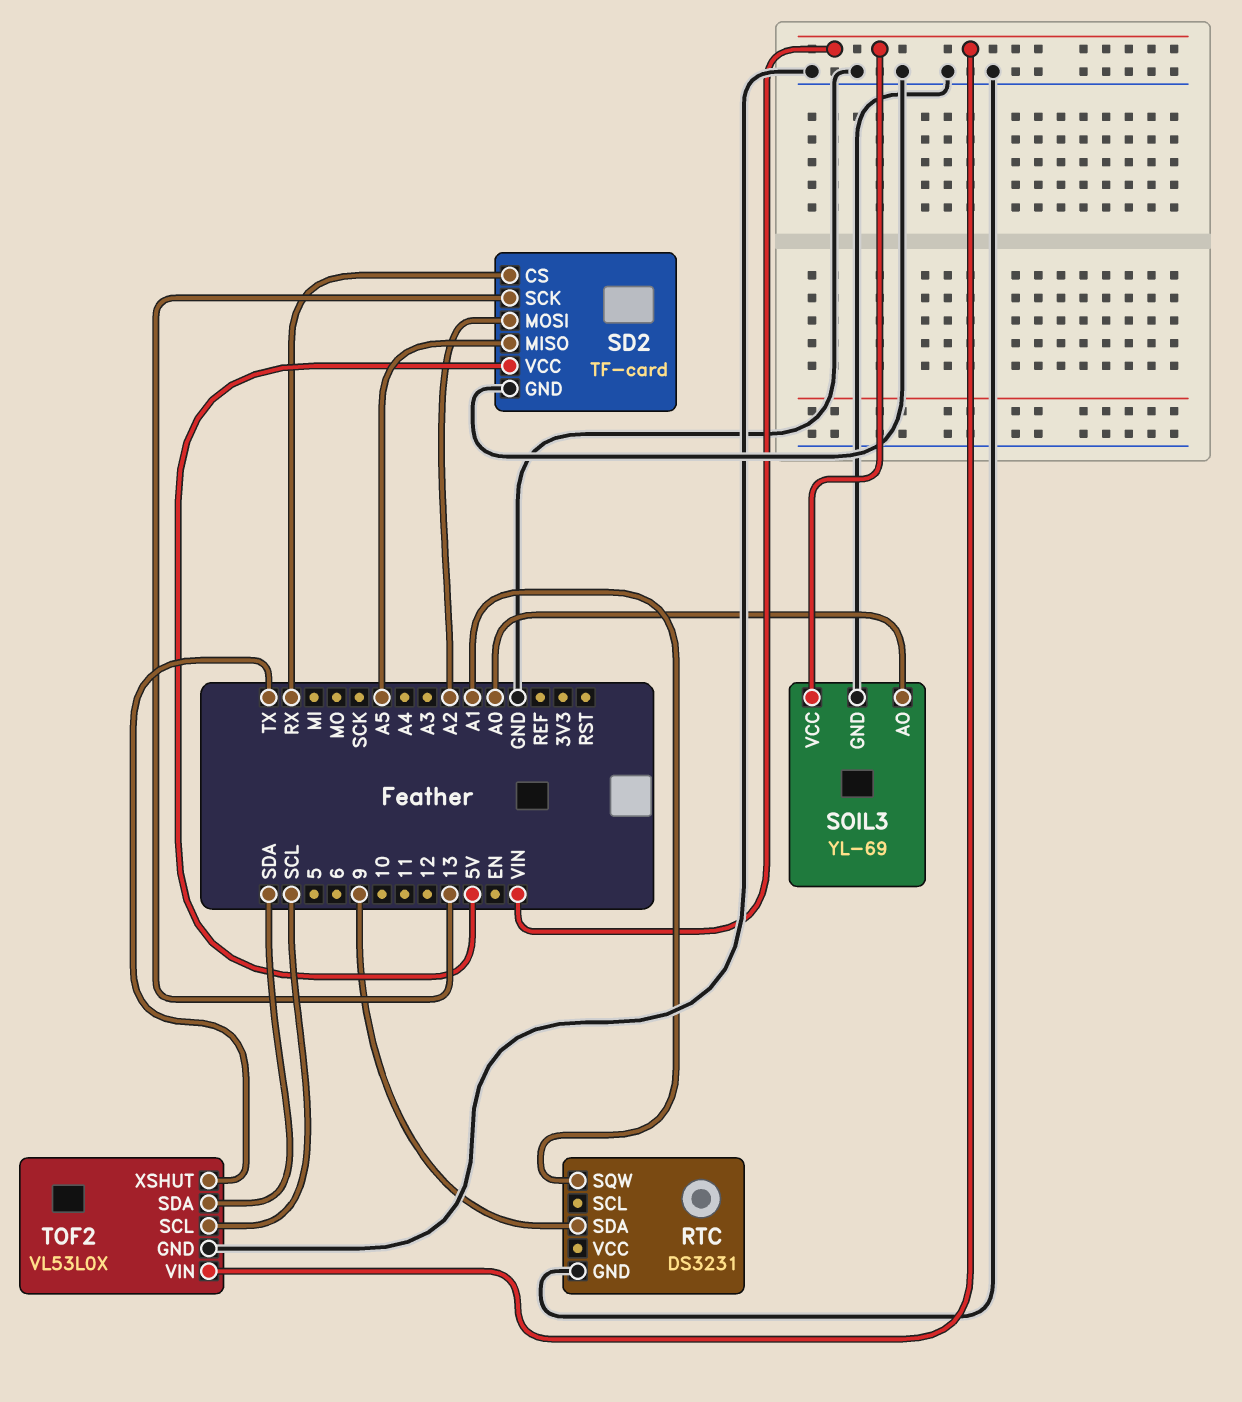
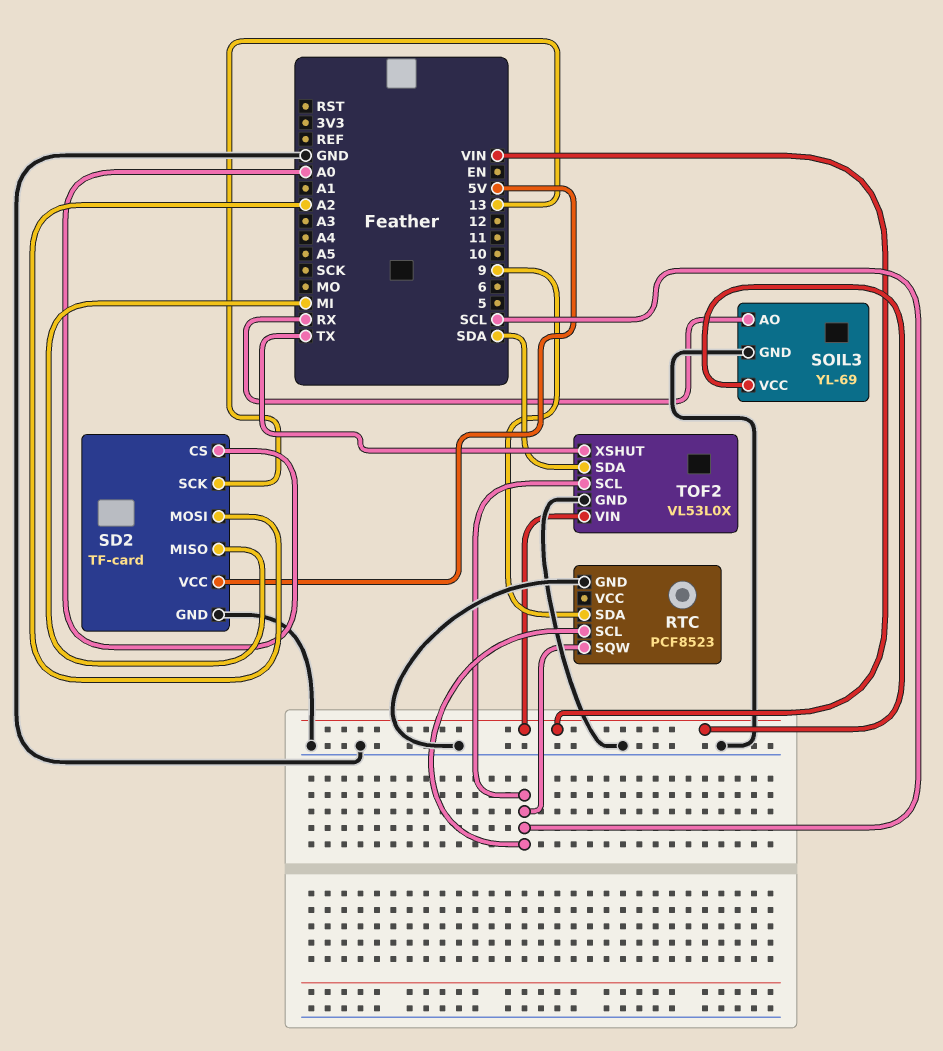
RTC: DS3231 -> PCF8523
RTC pin SCL: none -> SCL
RTC pin SQW: A1 -> SCL
SD2 pin CS: RX -> A0
SD2 pin MISO: A5 -> MI
SOIL3 pin AO: A0 -> RX

